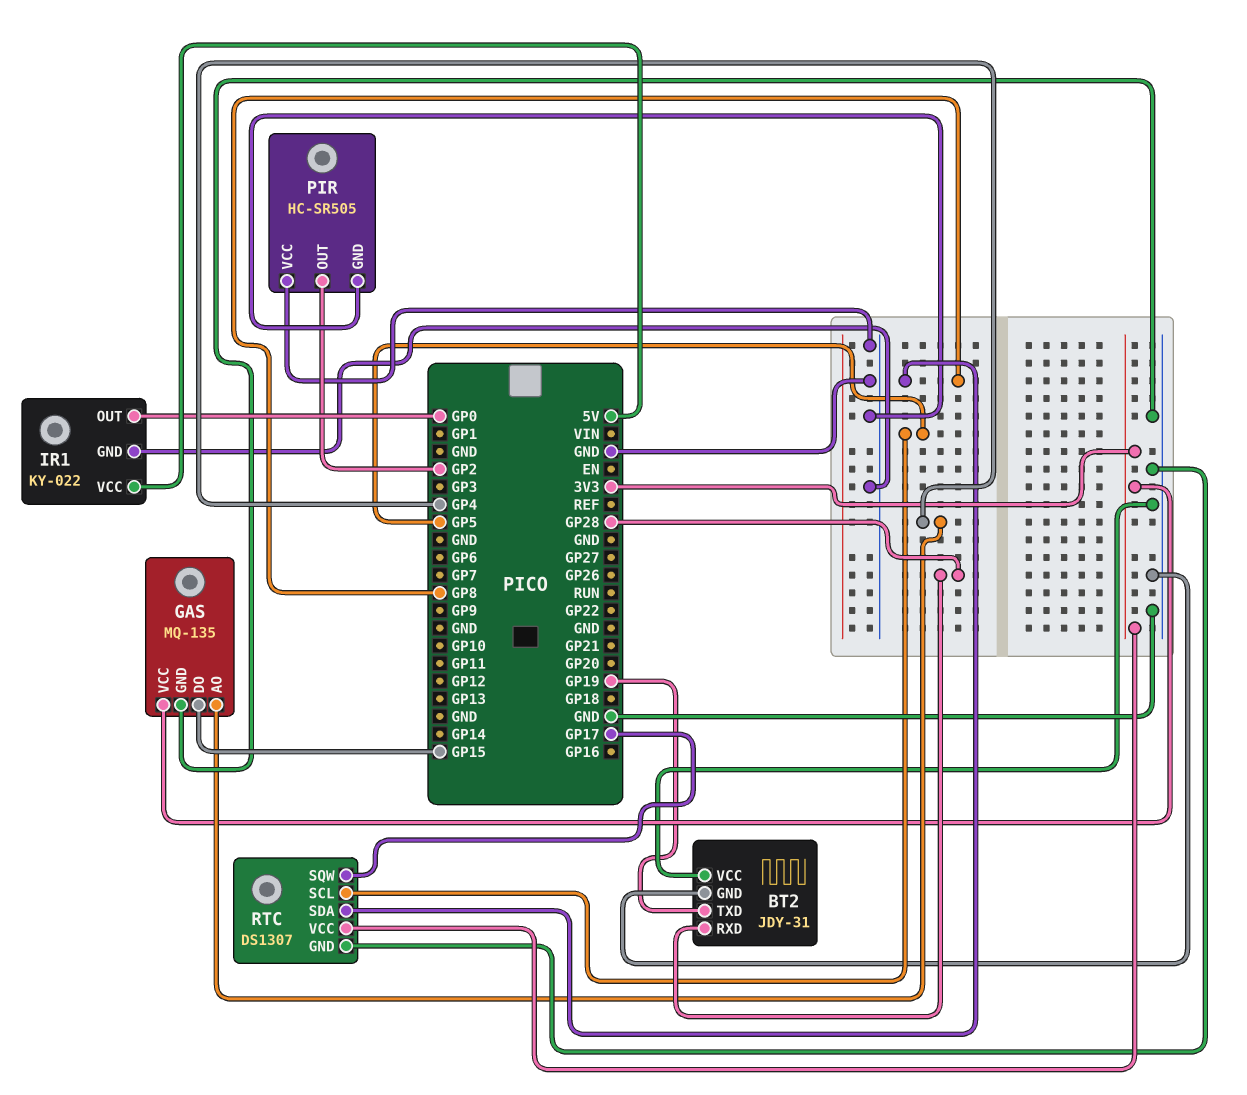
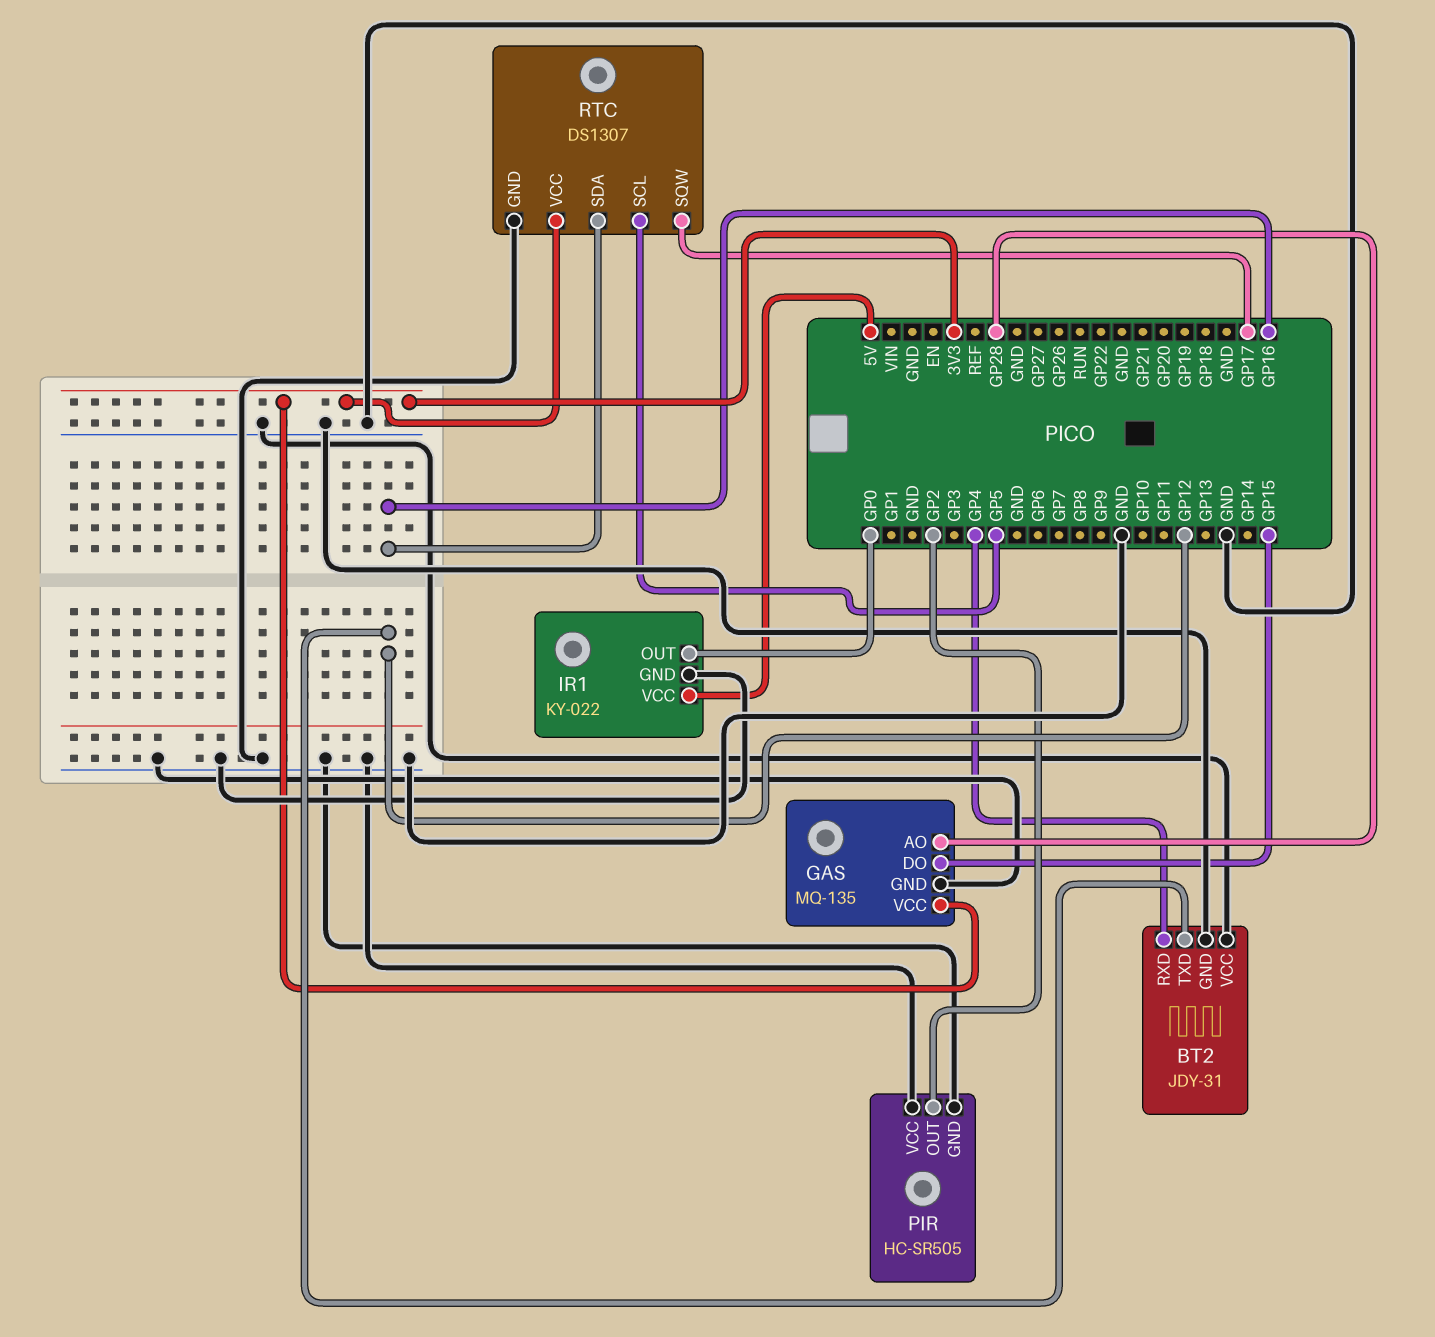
BT2 pin RXD: GP28 -> GP4
BT2 pin TXD: GP19 -> GP12
GAS pin AO: GP4 -> GP28
RTC pin SDA: GP8 -> GP16

